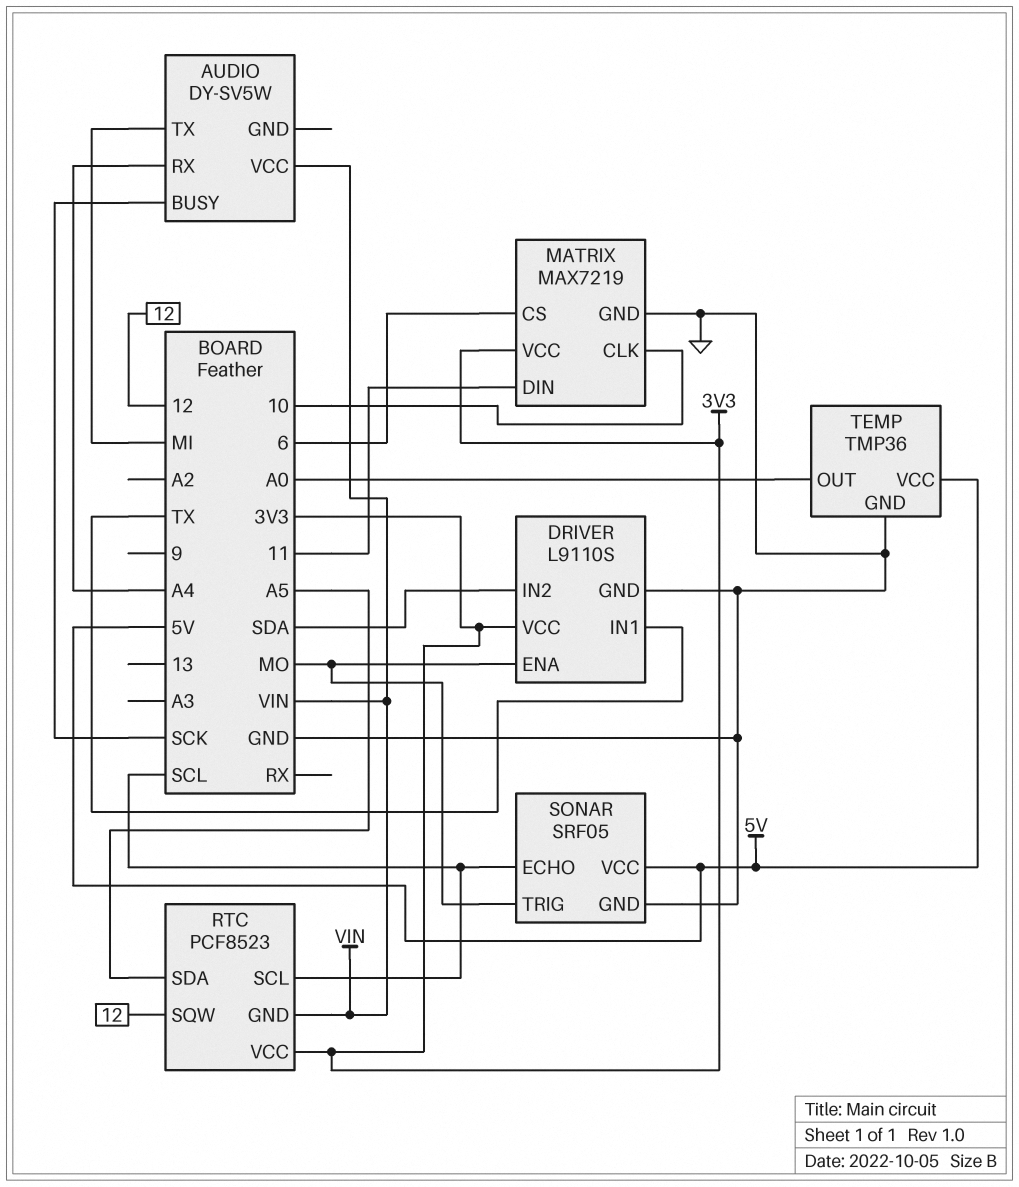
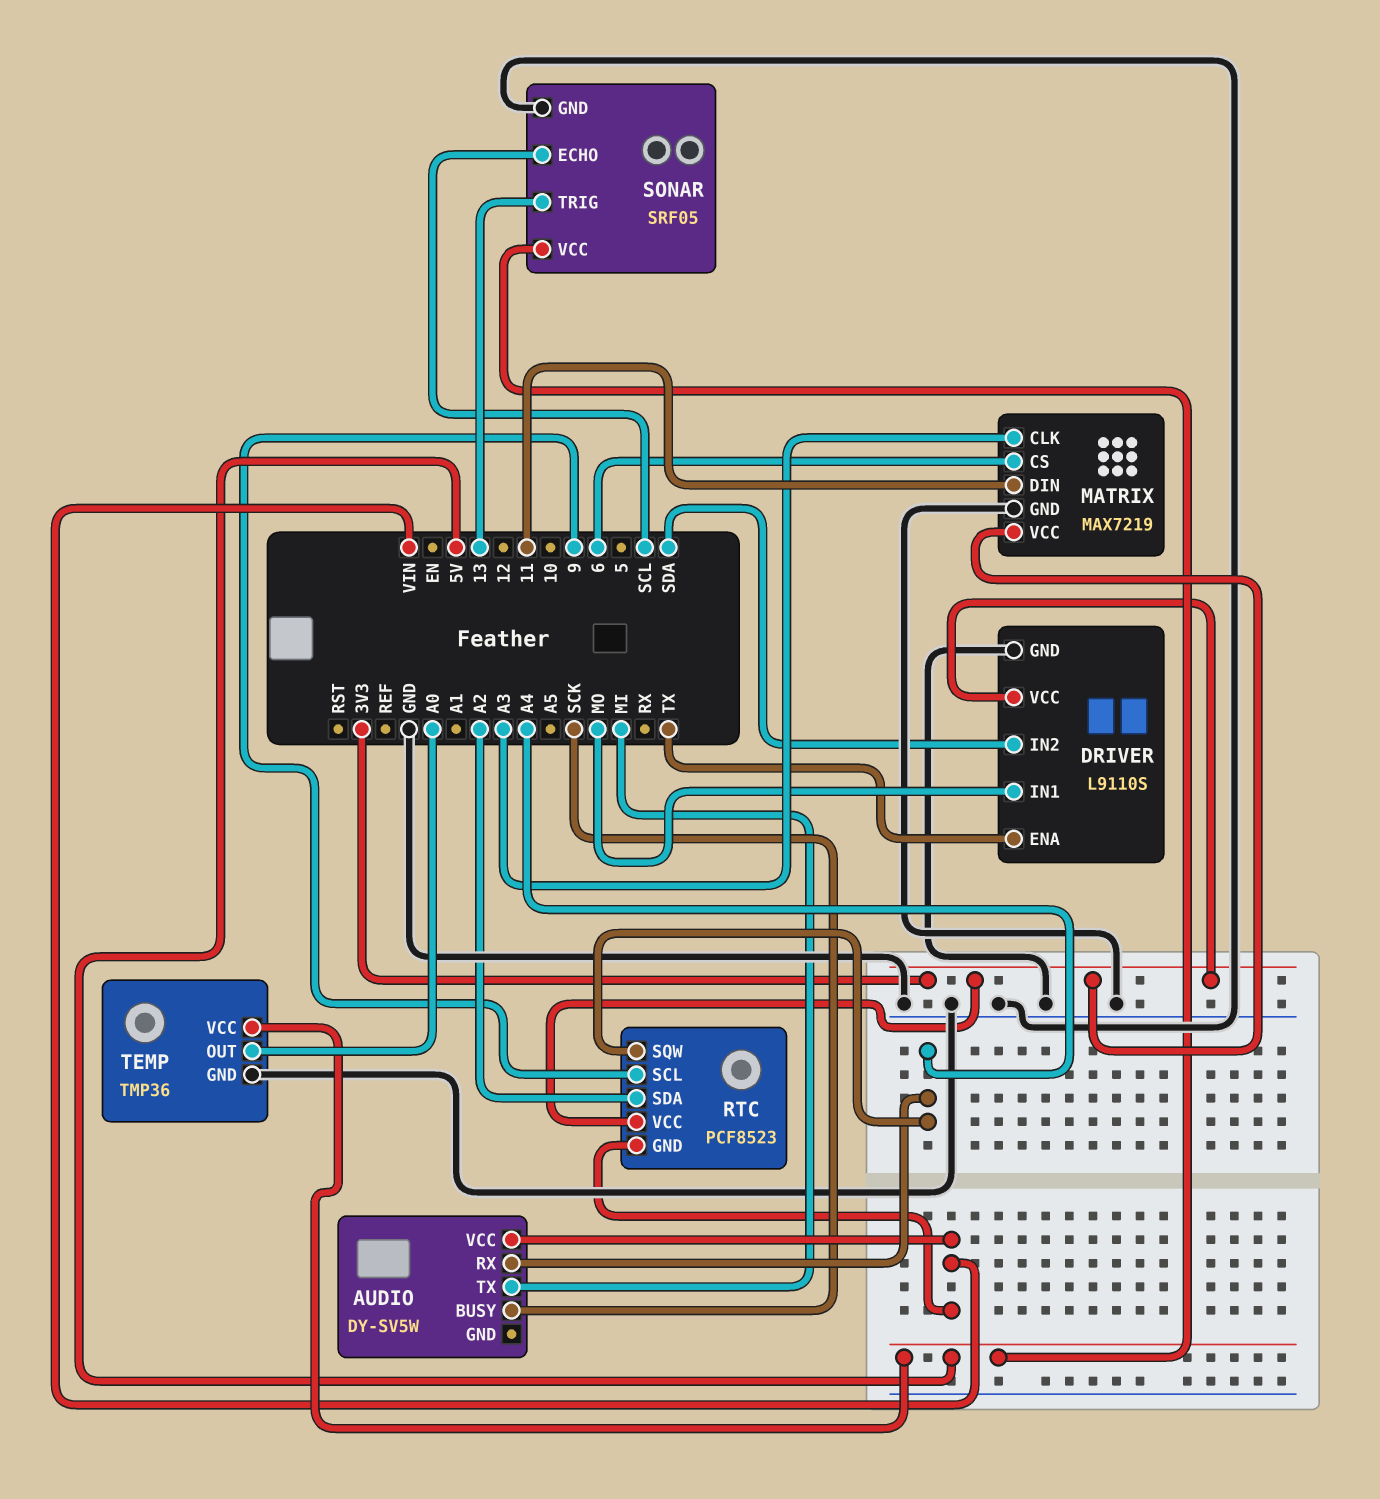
DRIVER pin ENA: MO -> TX
DRIVER pin IN1: TX -> MO
MATRIX pin CLK: 10 -> A3
RTC pin SCL: SCL -> 9
RTC pin SDA: A5 -> A2
RTC pin SQW: 12 -> A4
SONAR pin TRIG: MO -> 13

